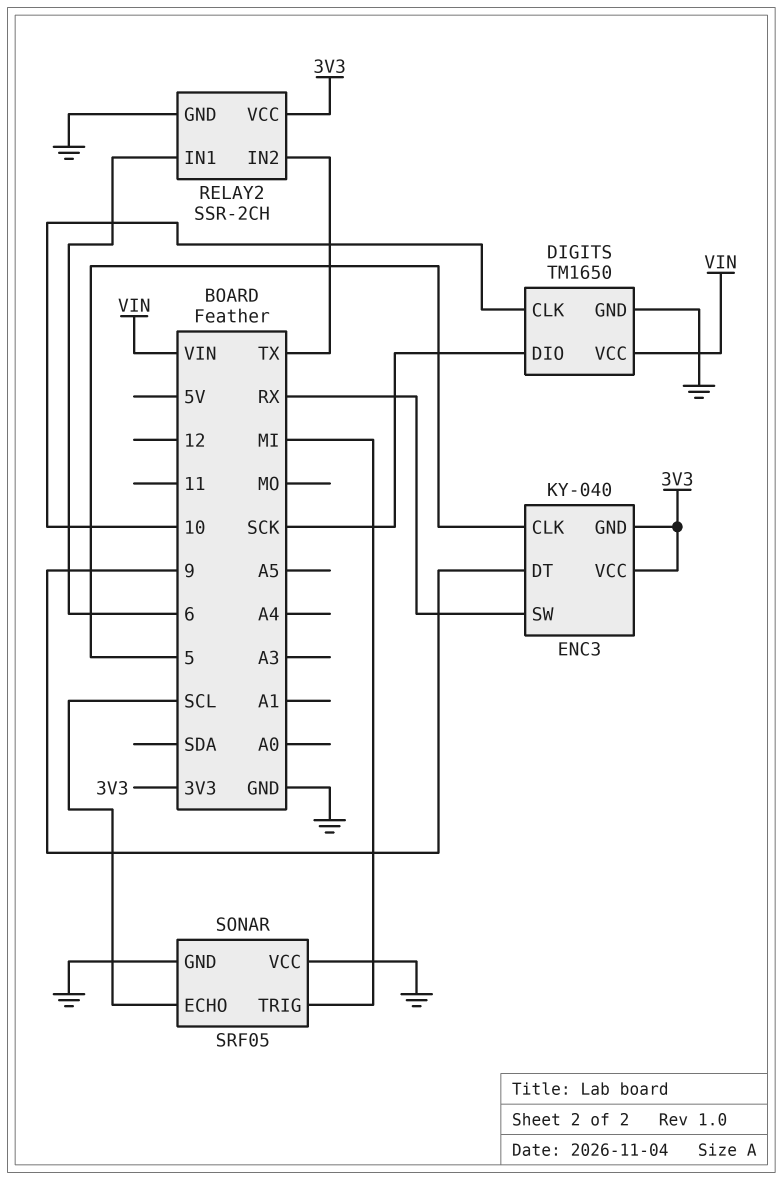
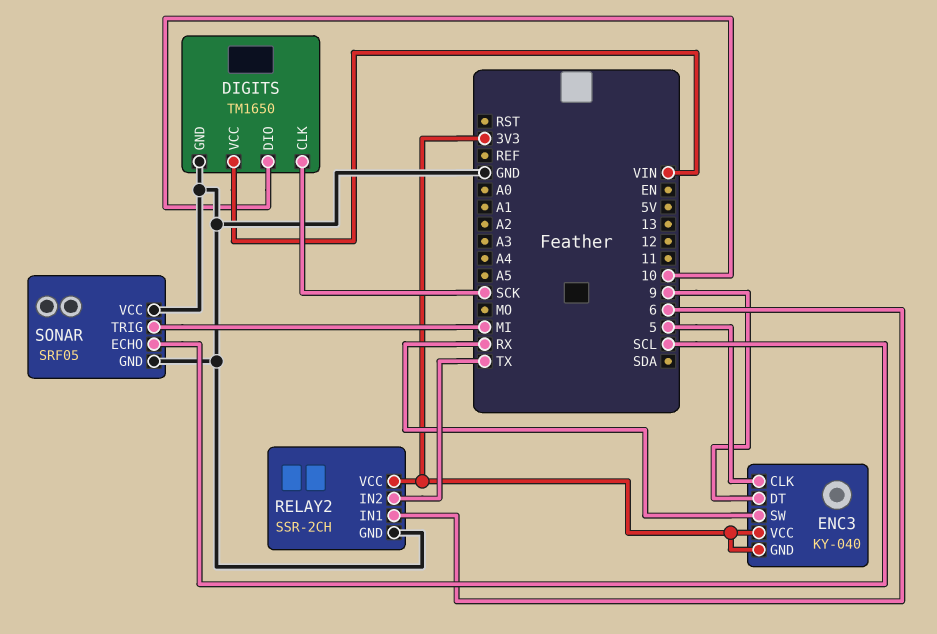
DIGITS pin CLK: 10 -> SCK
DIGITS pin DIO: SCK -> 10

